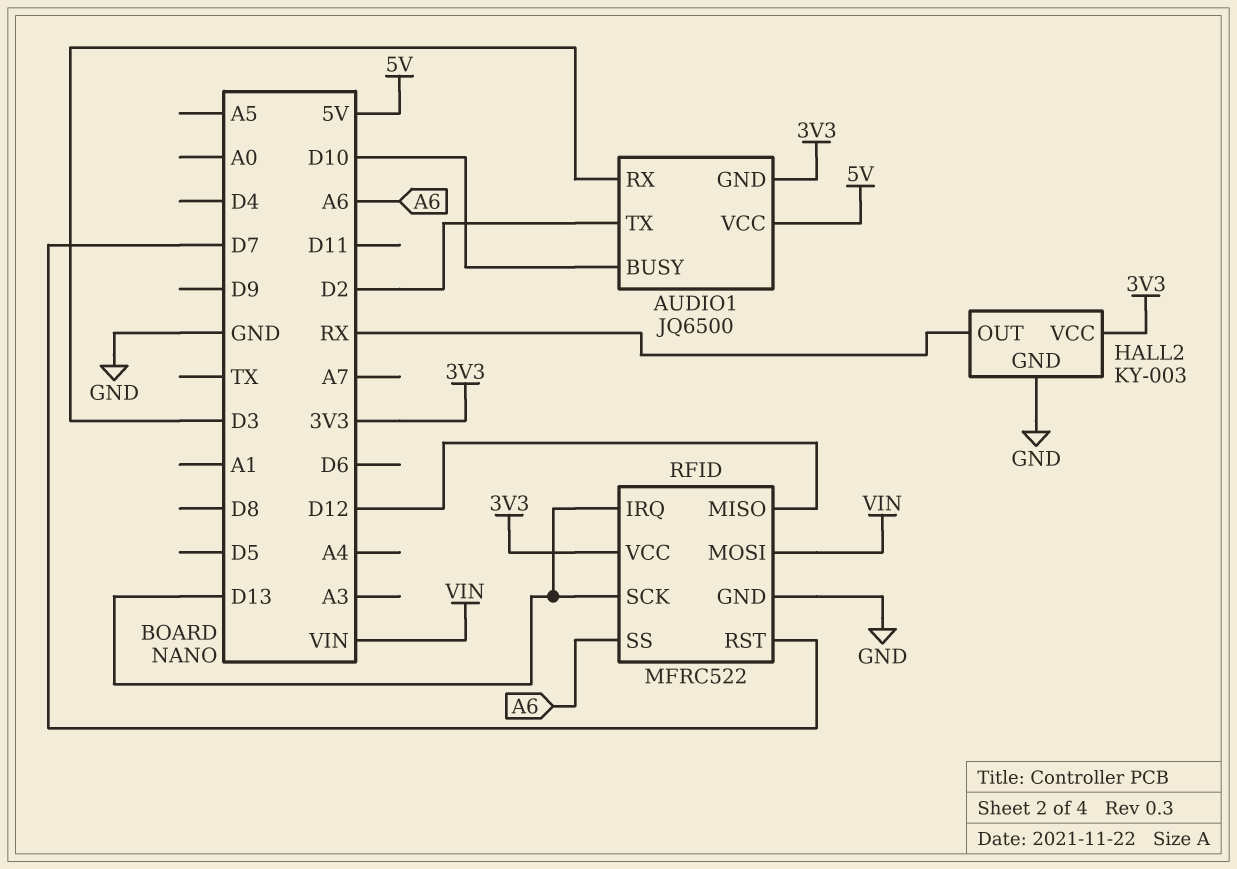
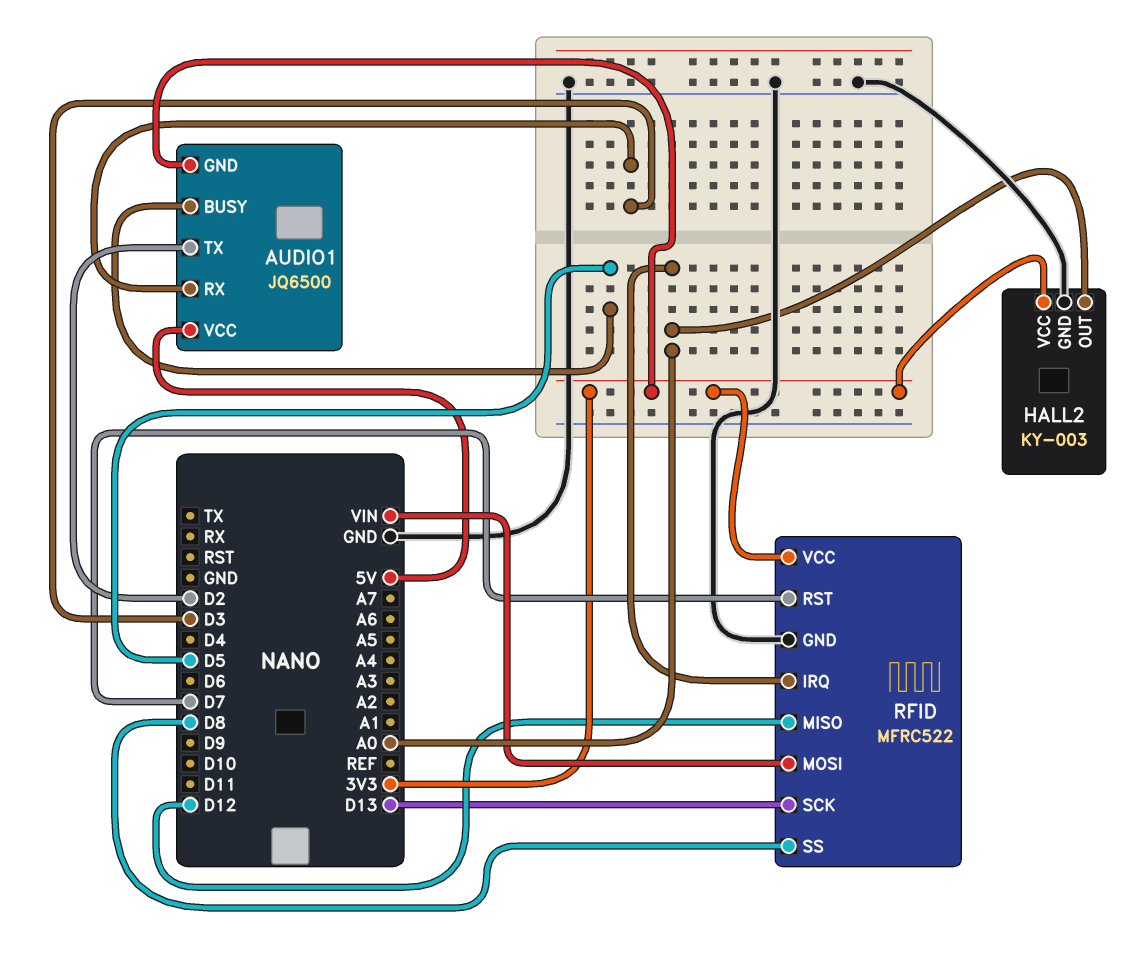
AUDIO1 pin BUSY: D10 -> D5
HALL2 pin OUT: RX -> A0
RFID pin IRQ: D13 -> A0
RFID pin SS: A6 -> D8

